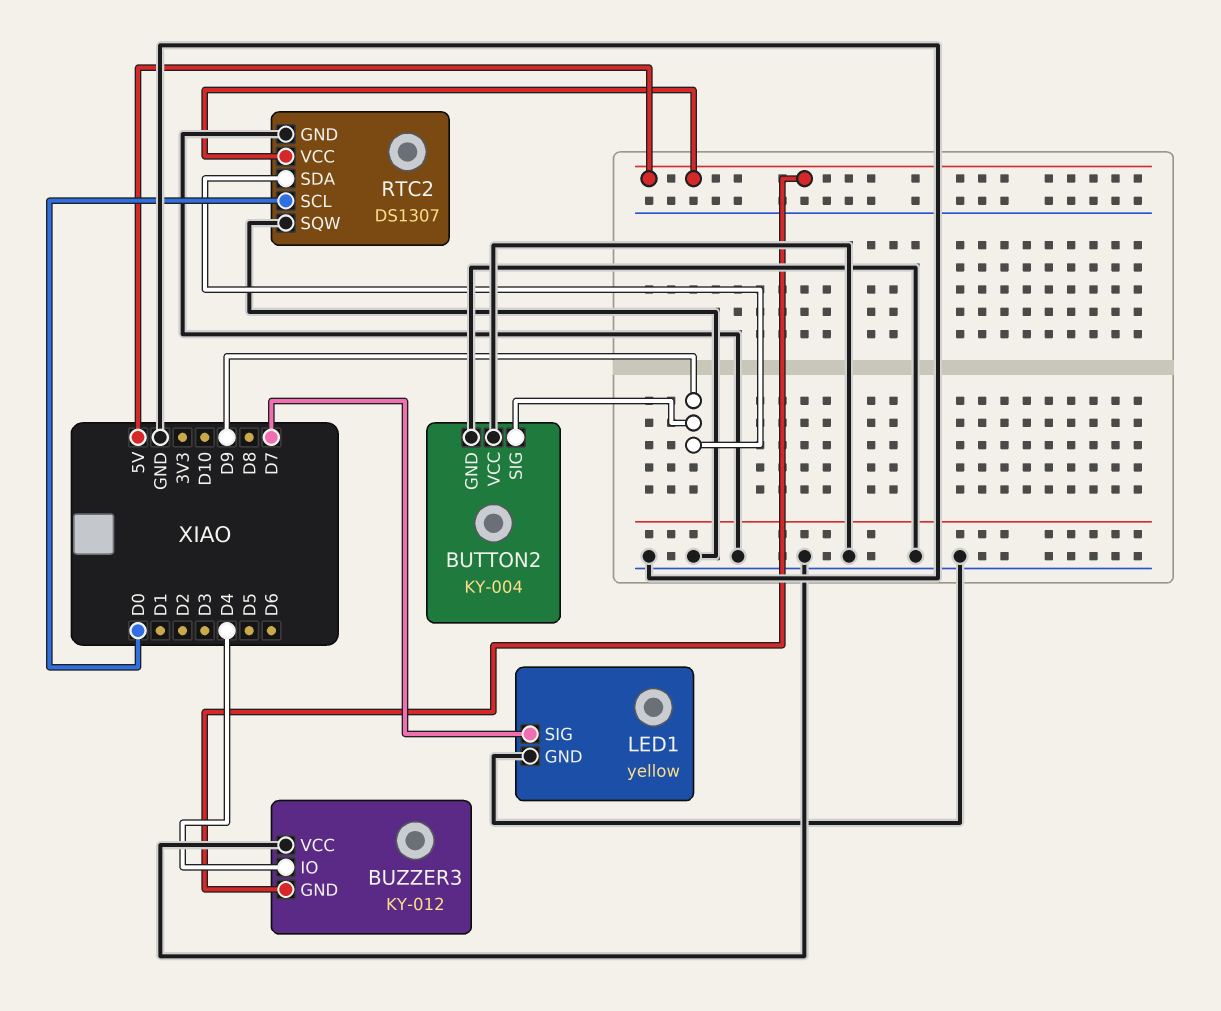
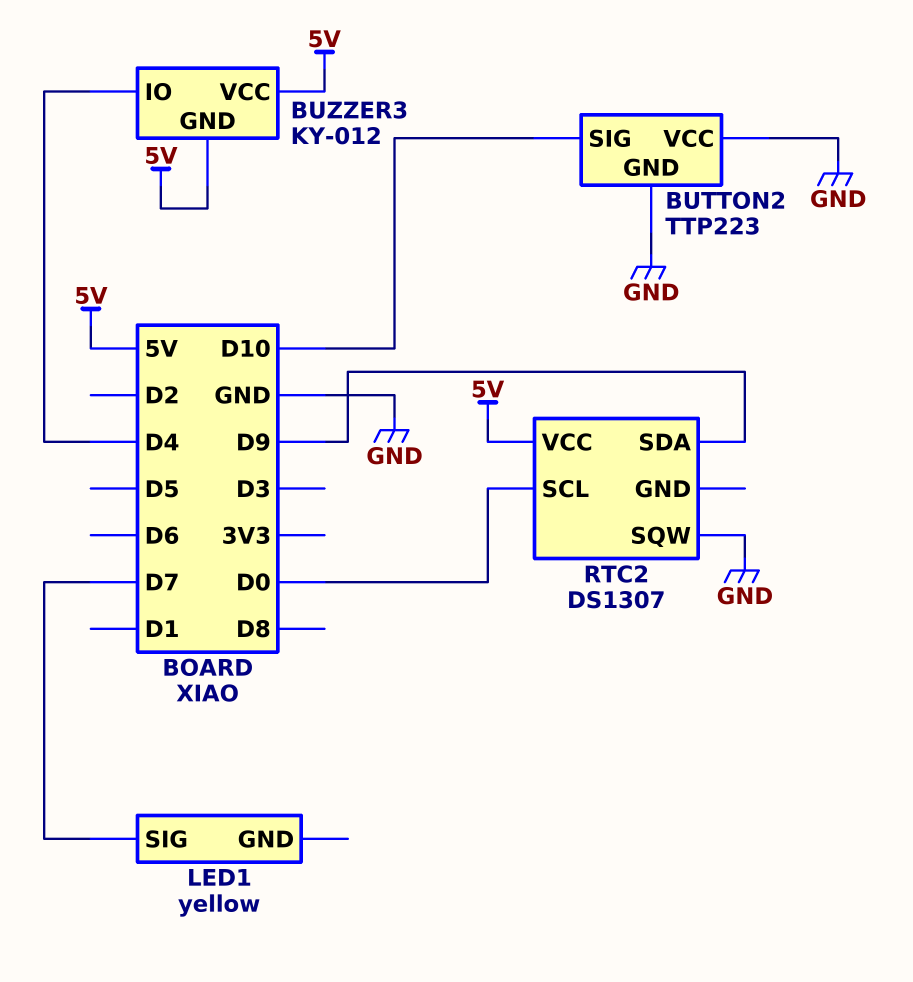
BUTTON2: KY-004 -> TTP223
BUTTON2 pin SIG: D9 -> D10
BUZZER3 pin VCC: GND -> 5V
LED1 pin GND: GND -> none
RTC2 pin GND: GND -> none

